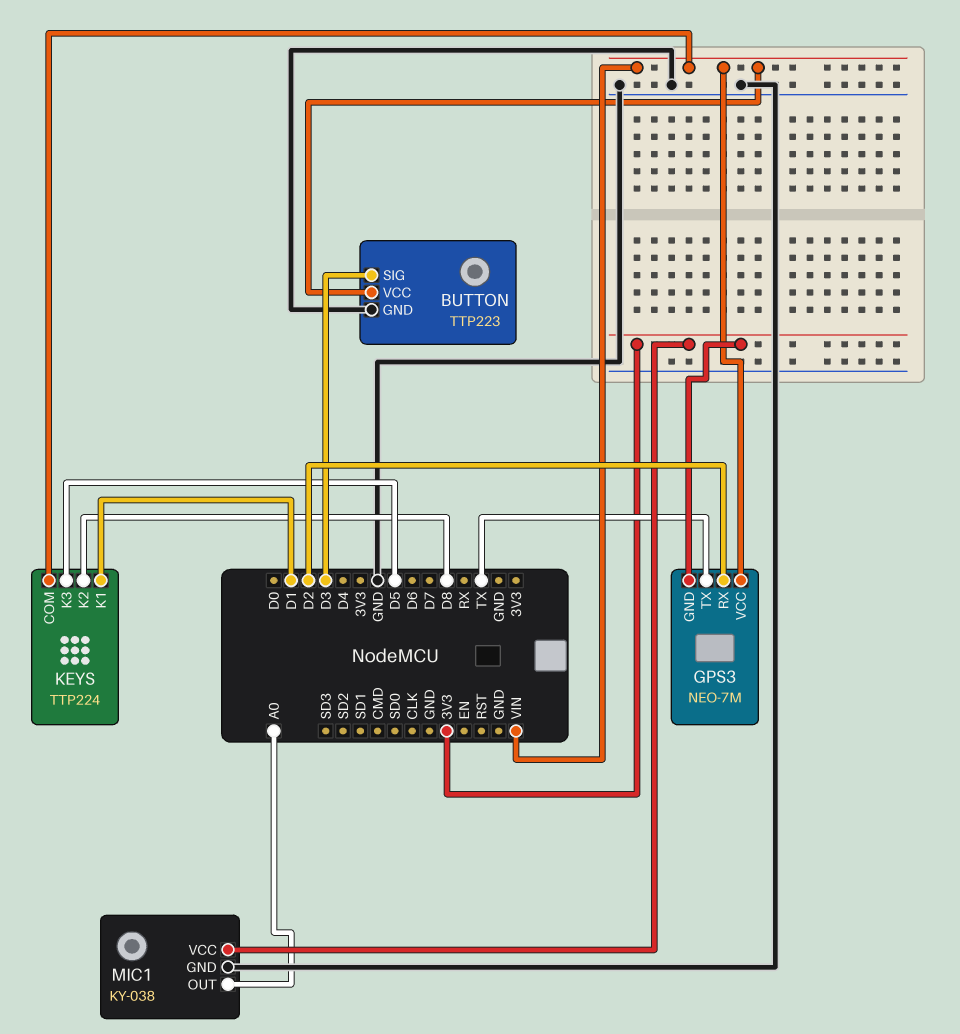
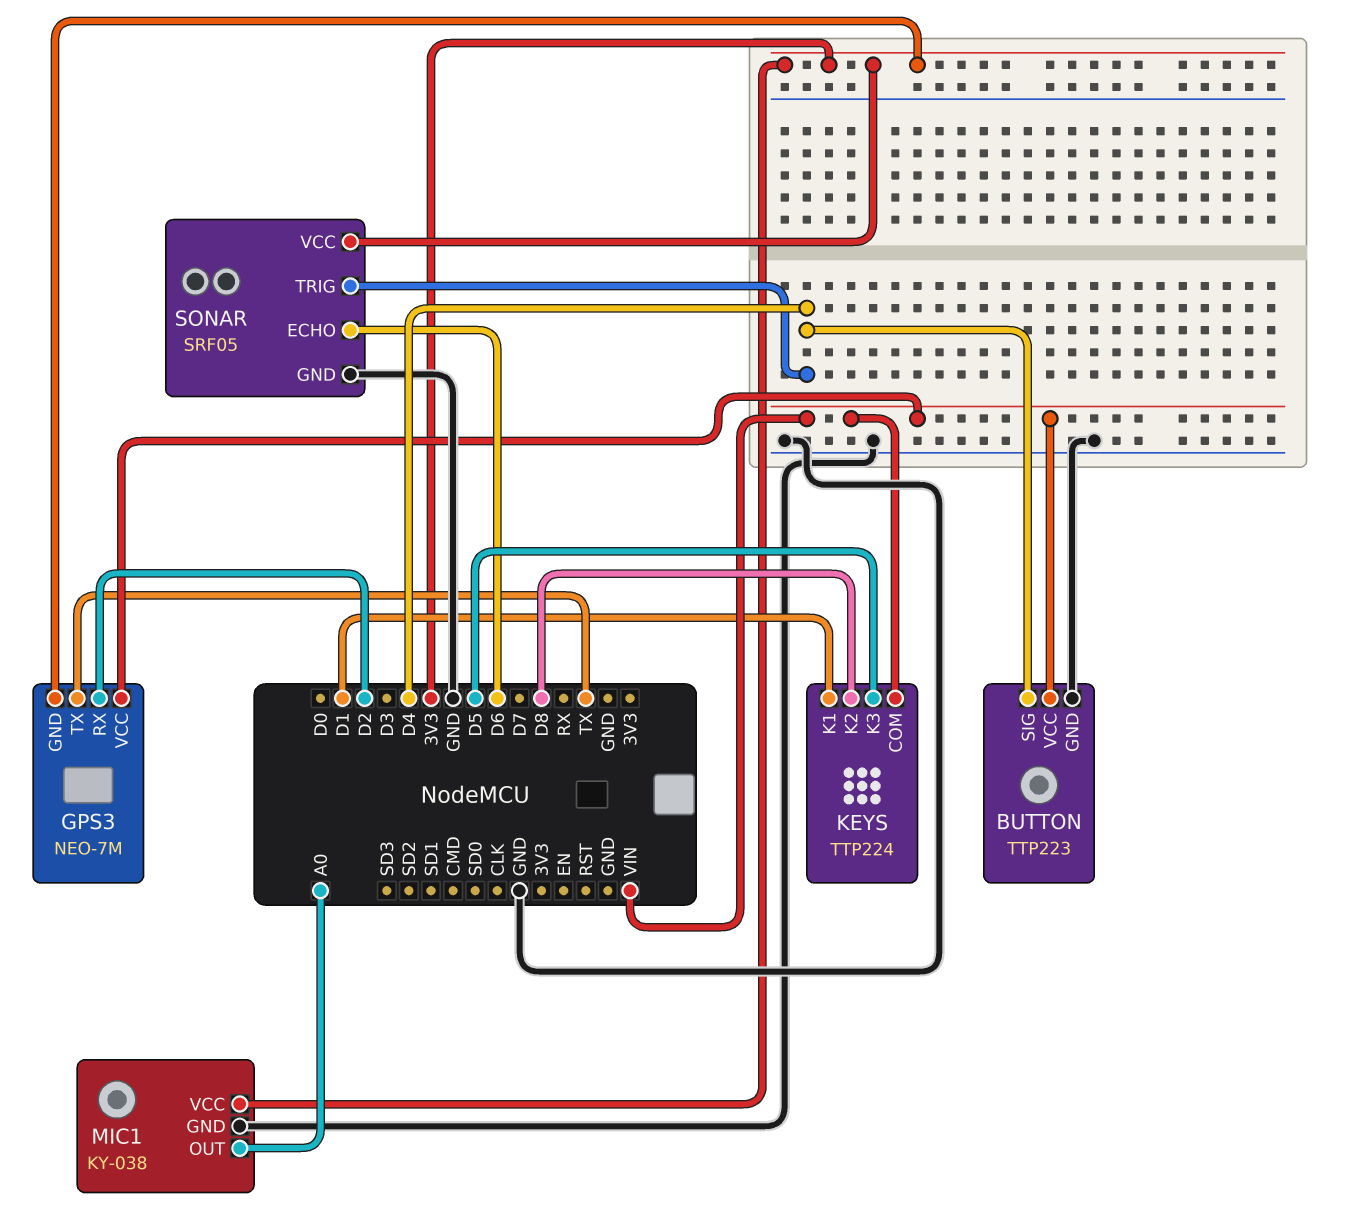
BUTTON pin SIG: D3 -> D4
SONAR: none -> SRF05
SONAR pin ECHO: none -> D6
SONAR pin GND: none -> GND
SONAR pin TRIG: none -> D4
SONAR pin VCC: none -> 3V3

